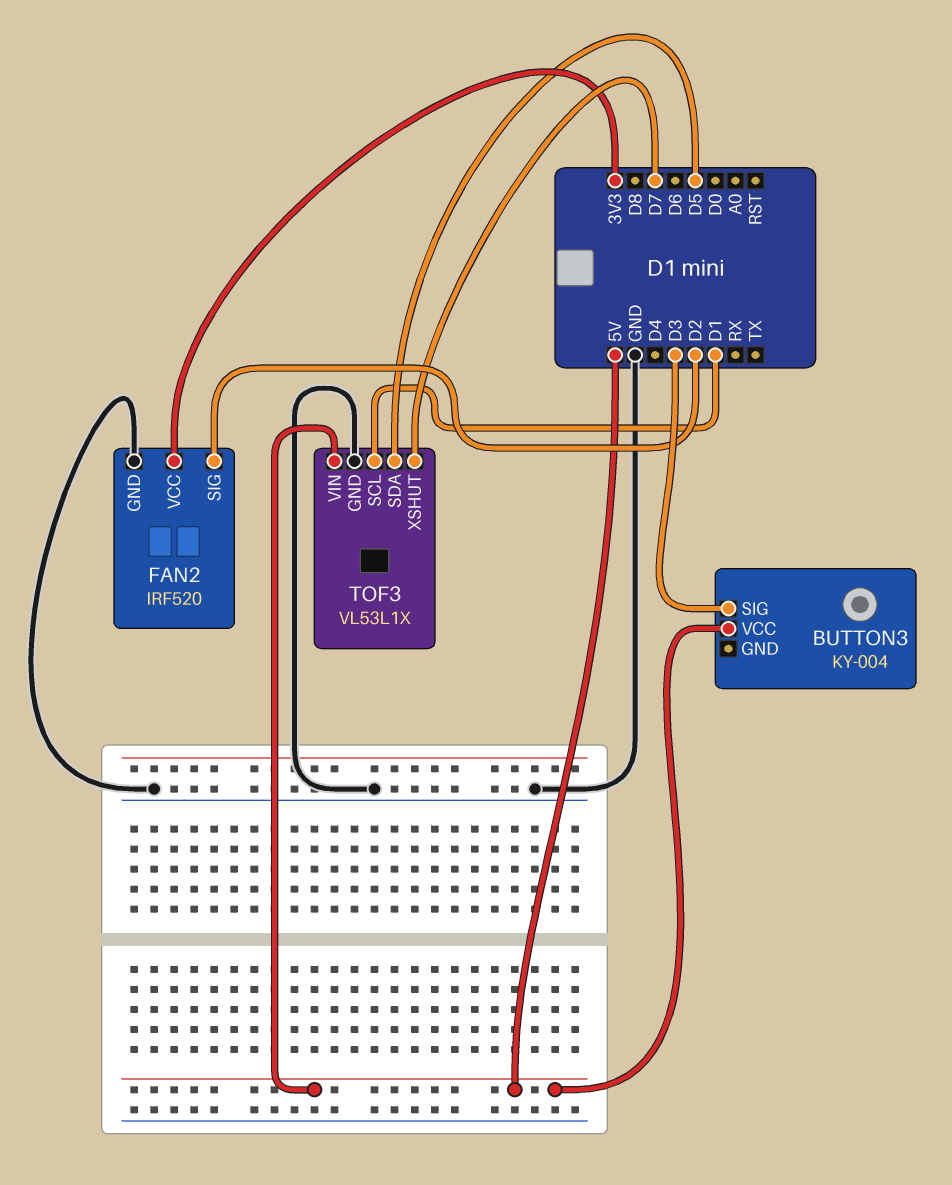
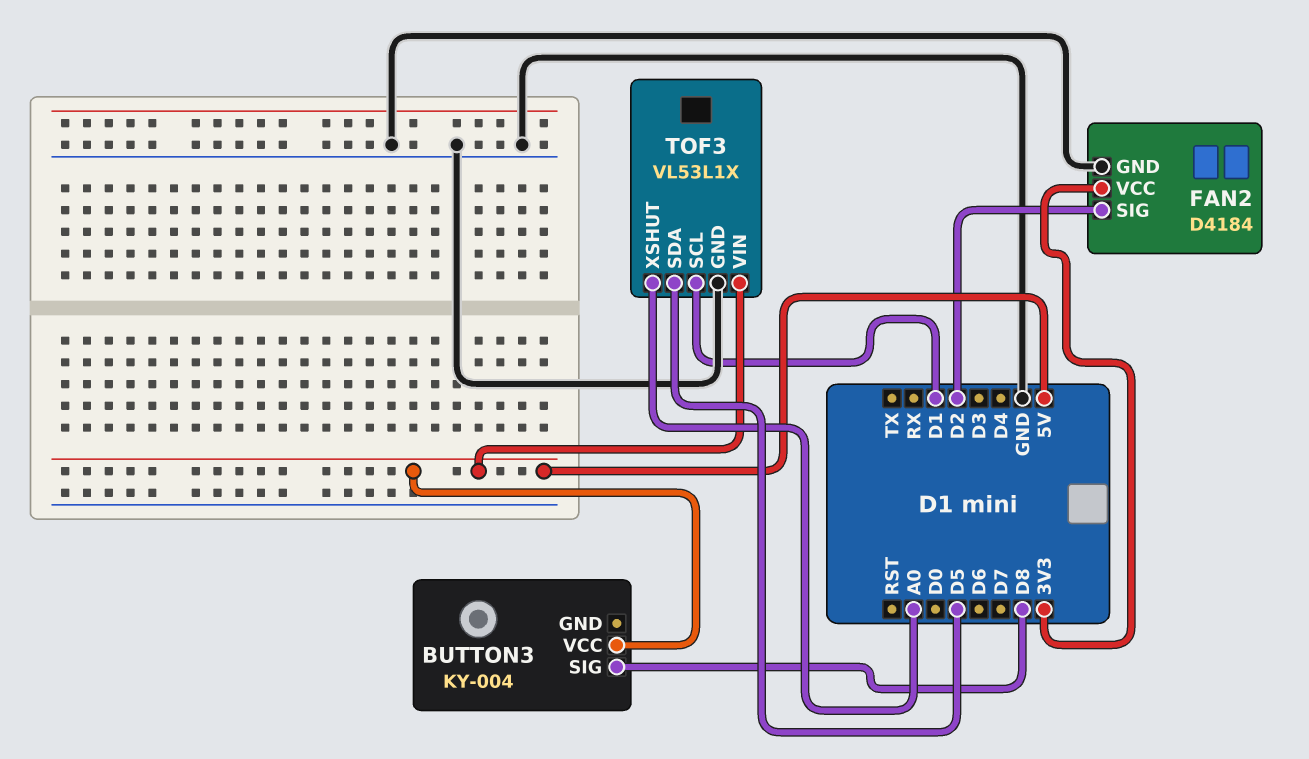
BUTTON3 pin SIG: D3 -> D8
FAN2: IRF520 -> D4184
TOF3 pin XSHUT: D7 -> A0

